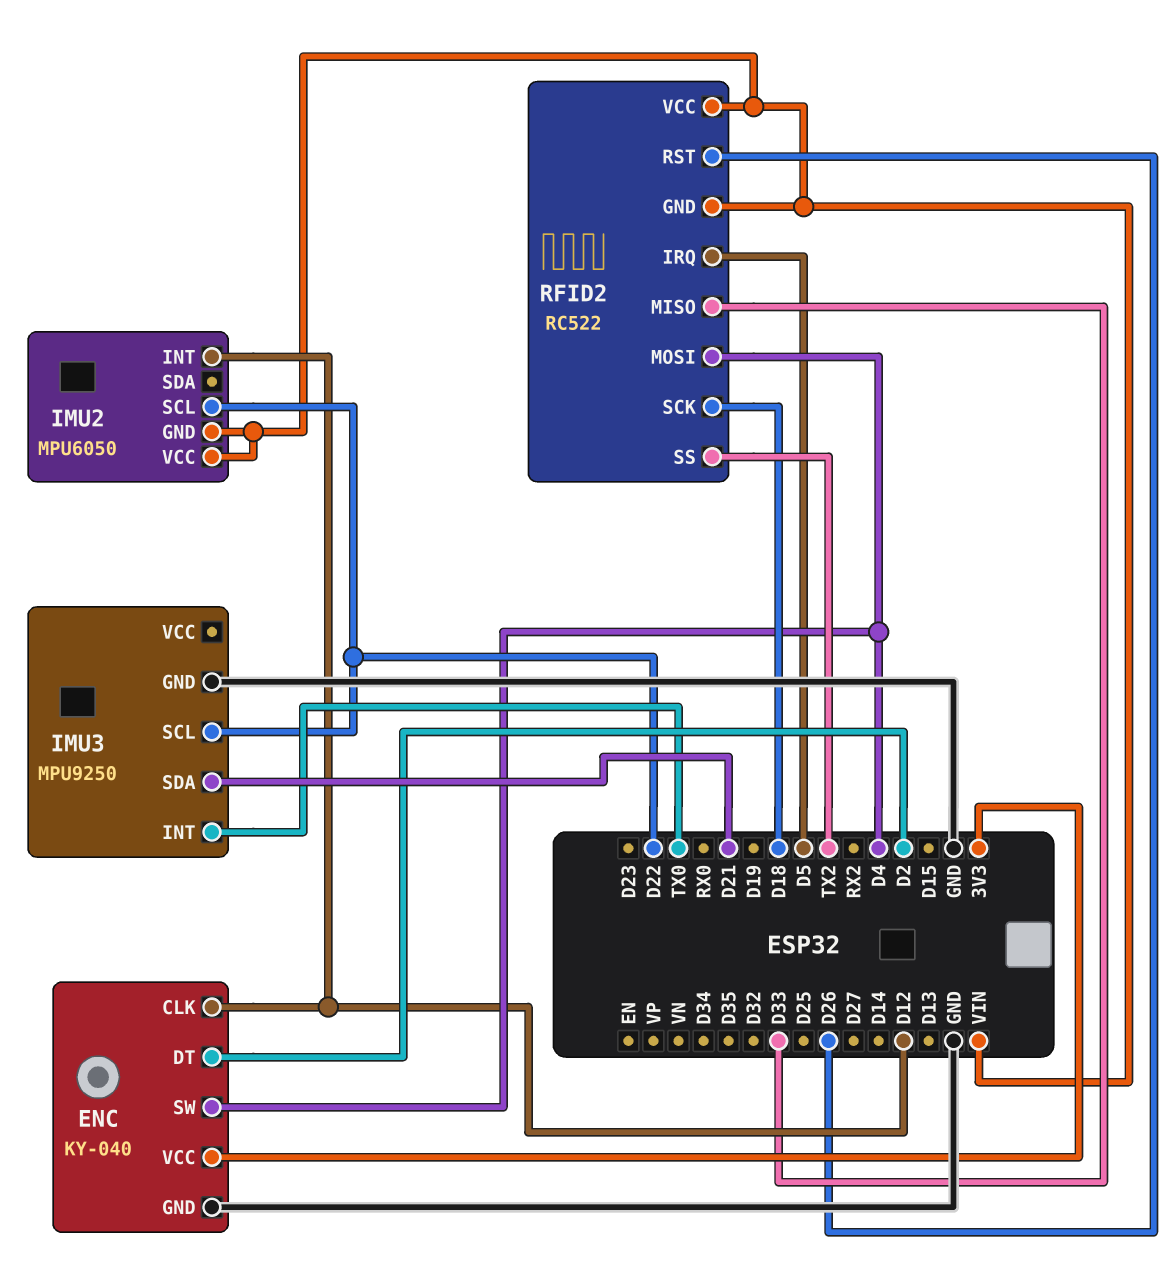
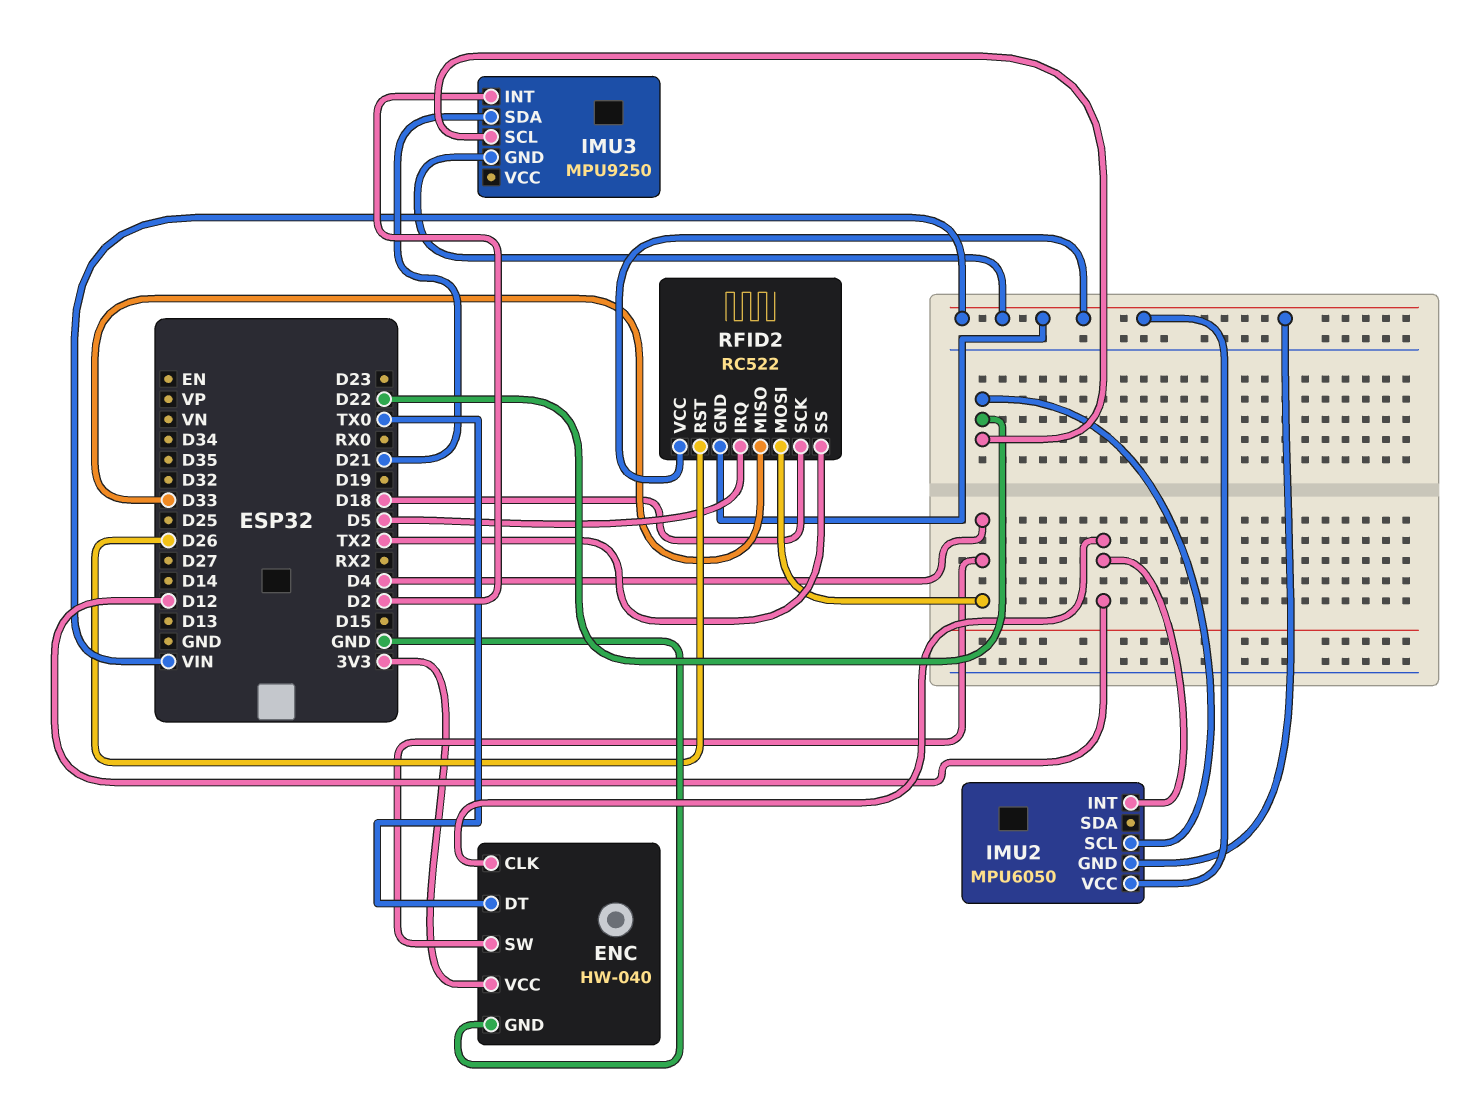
ENC: KY-040 -> HW-040
ENC pin DT: D2 -> TX0
IMU3 pin GND: GND -> VIN
IMU3 pin INT: TX0 -> D2

